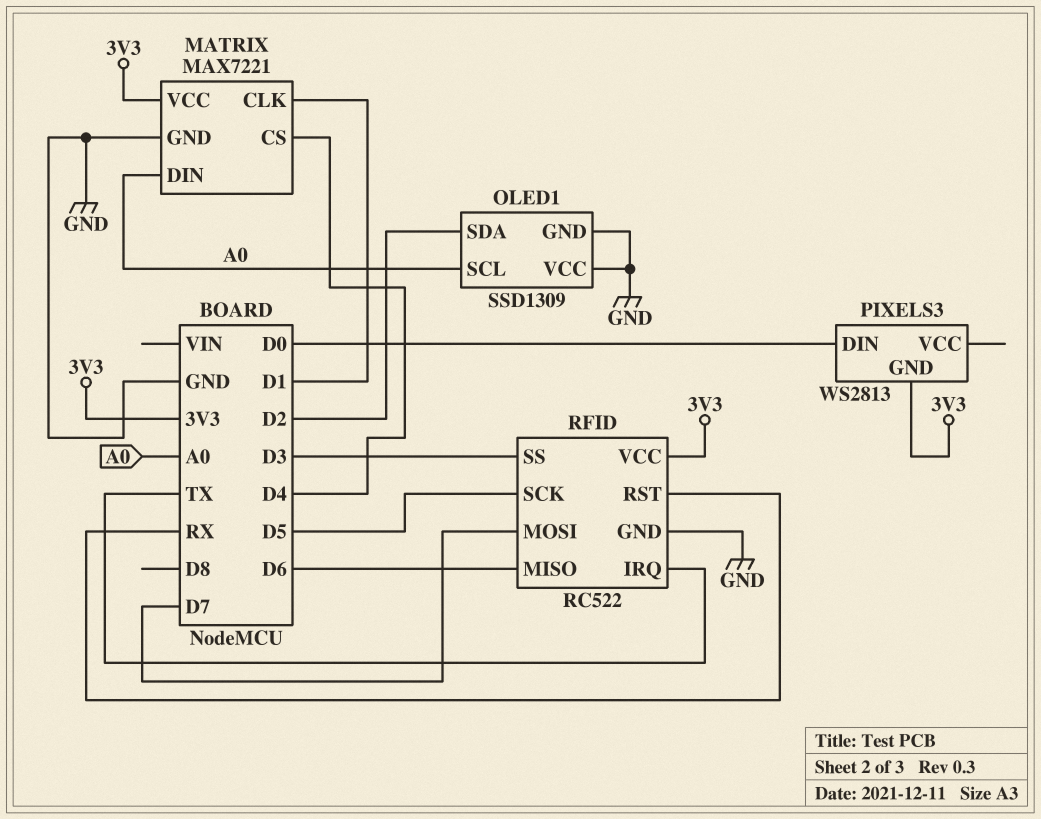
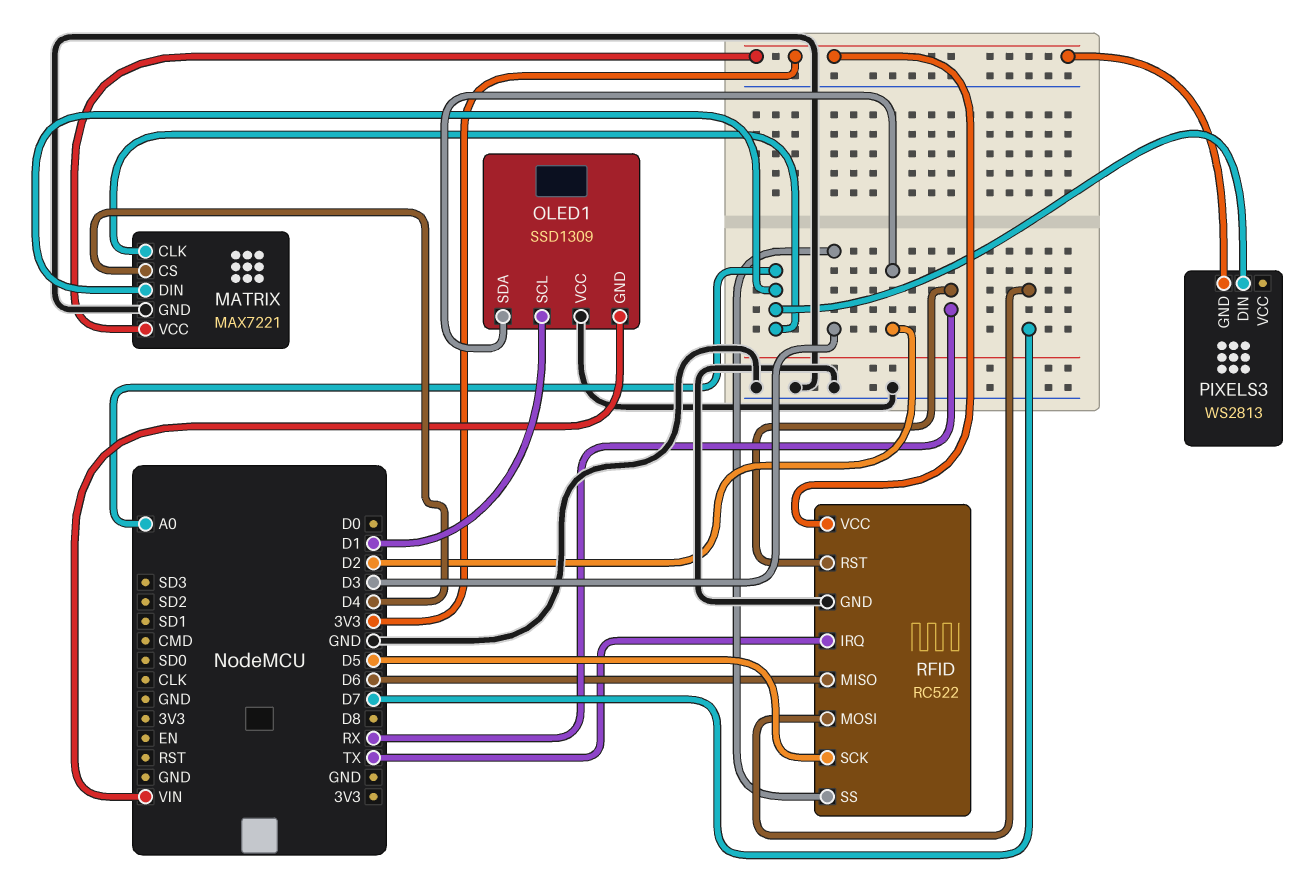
MATRIX pin CLK: D1 -> A0
OLED1 pin GND: GND -> VIN
OLED1 pin SCL: A0 -> D1
PIXELS3 pin DIN: D0 -> A0

